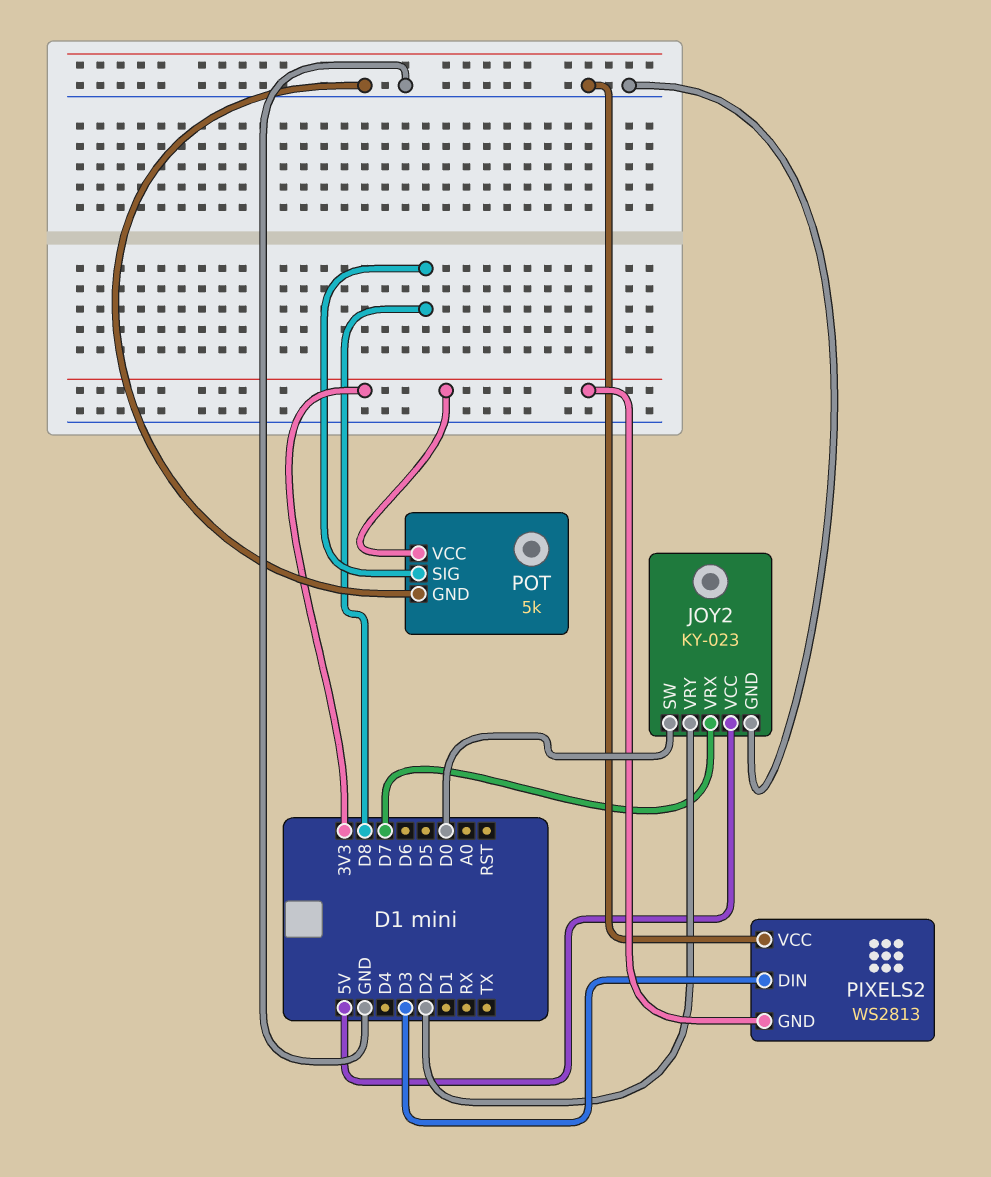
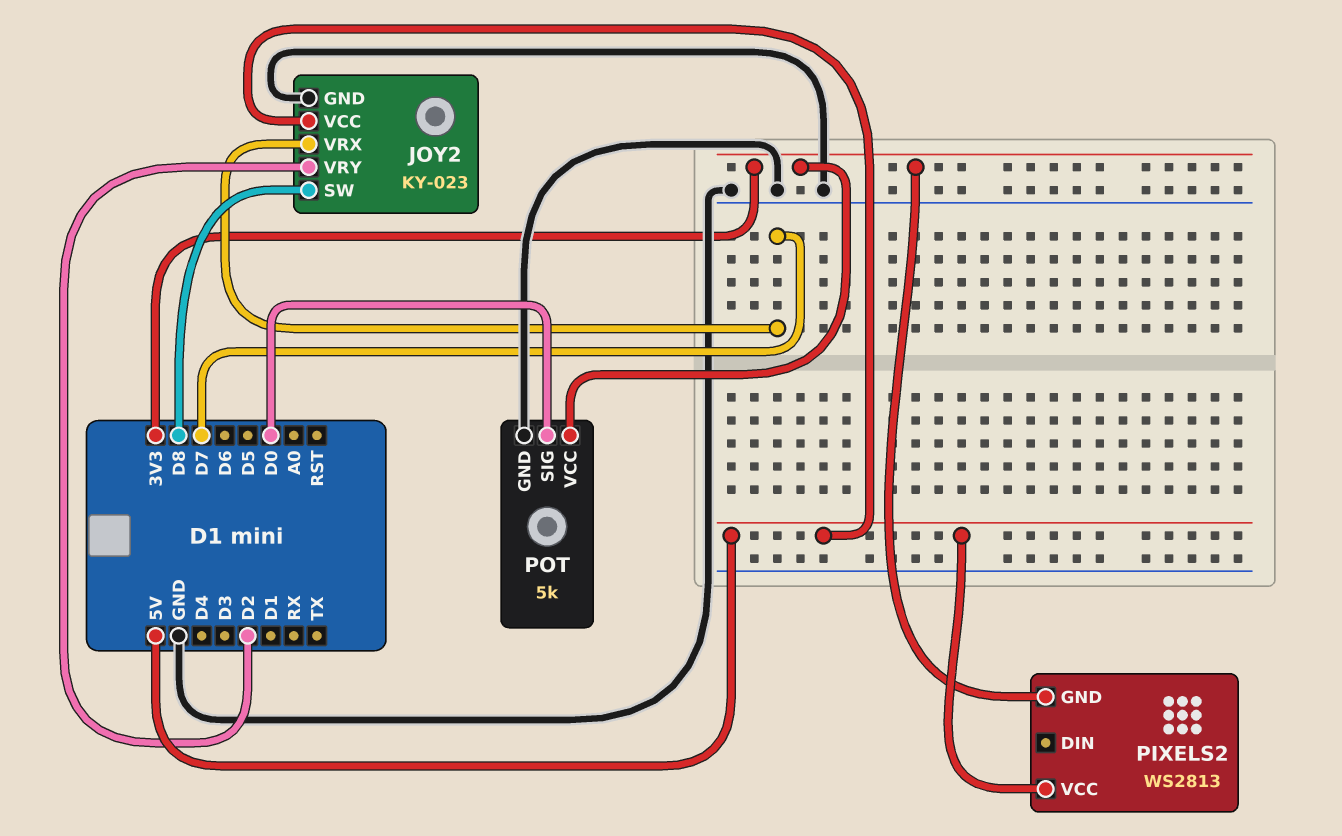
JOY2 pin SW: D0 -> D8
PIXELS2 pin DIN: D3 -> none
PIXELS2 pin VCC: GND -> 5V
POT pin SIG: D8 -> D0

